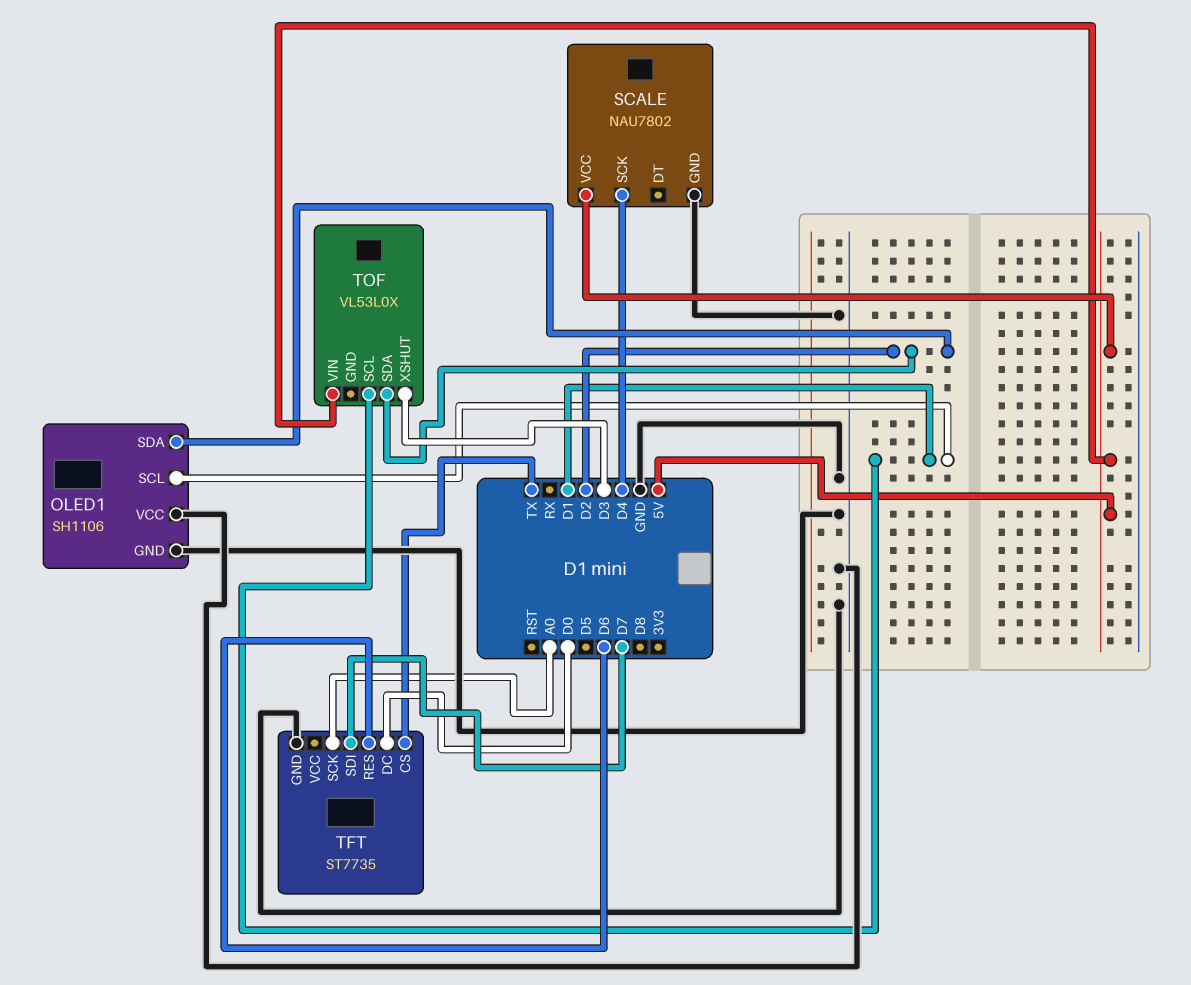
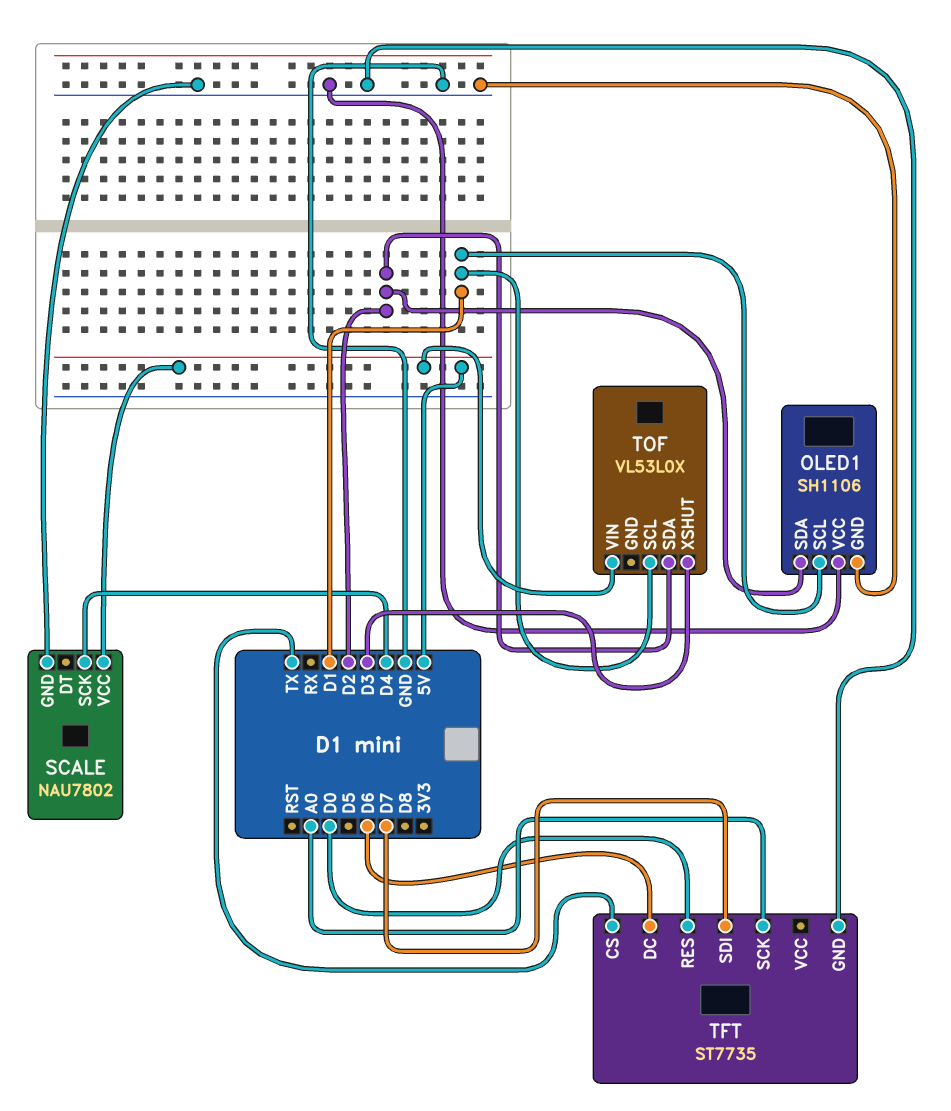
TFT pin DC: D0 -> D6
TFT pin RES: D6 -> D0

